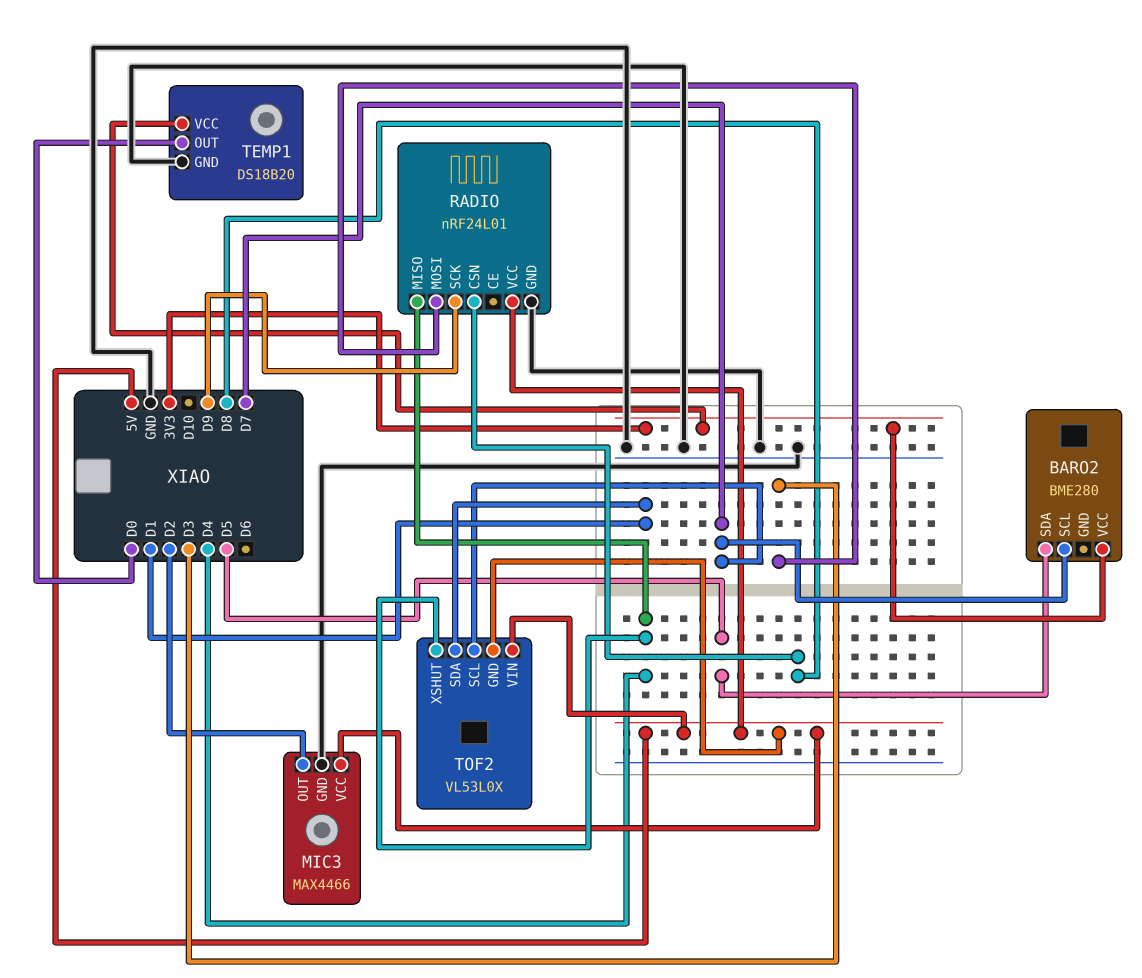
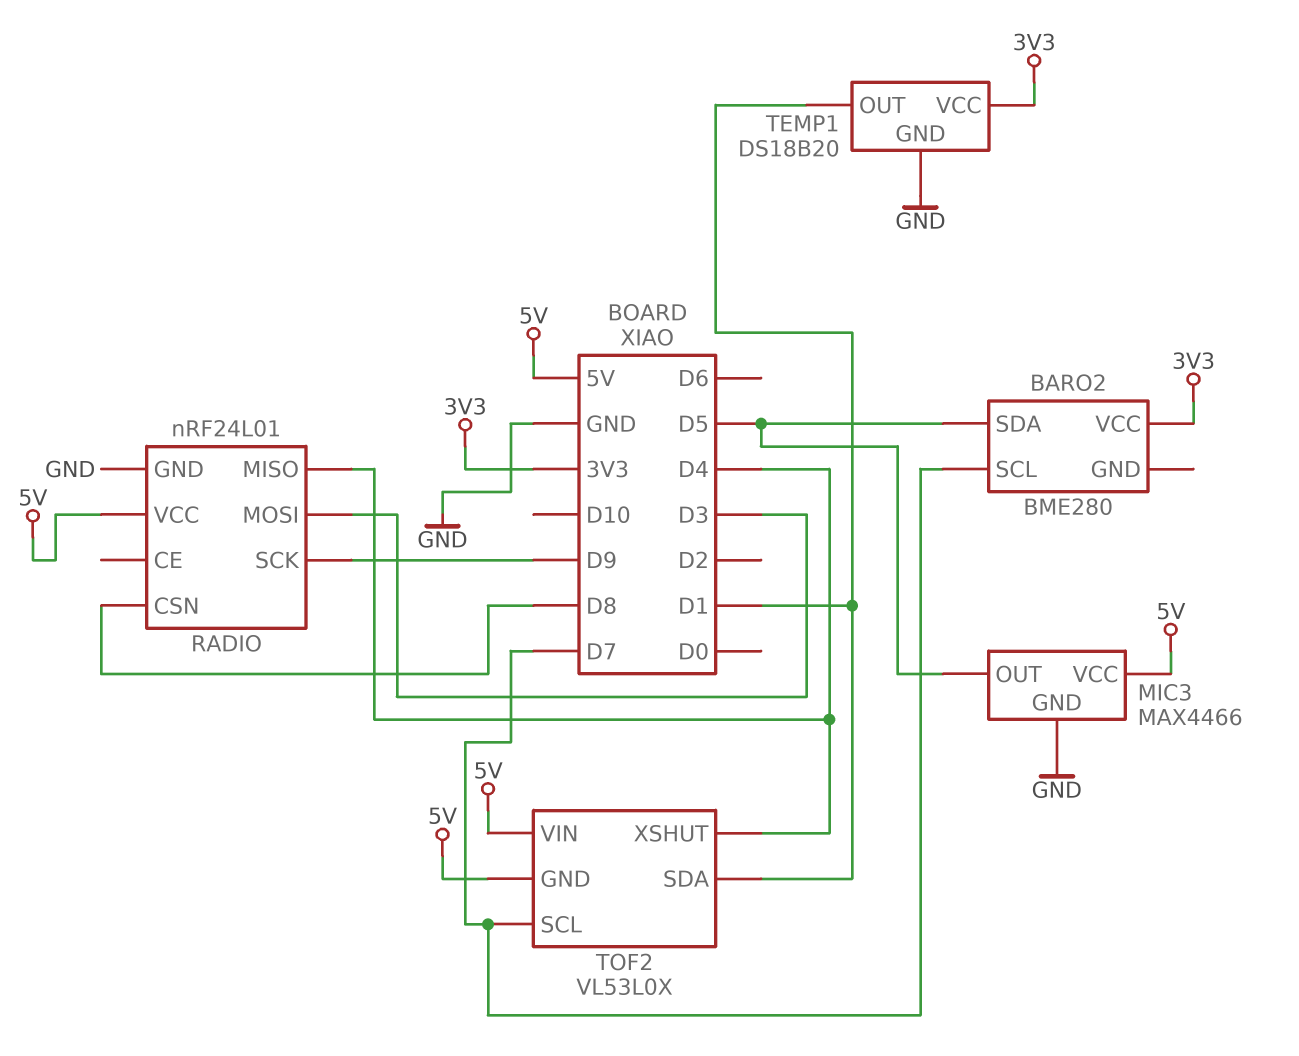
MIC3 pin OUT: D2 -> D5
TEMP1 pin OUT: D0 -> D1

